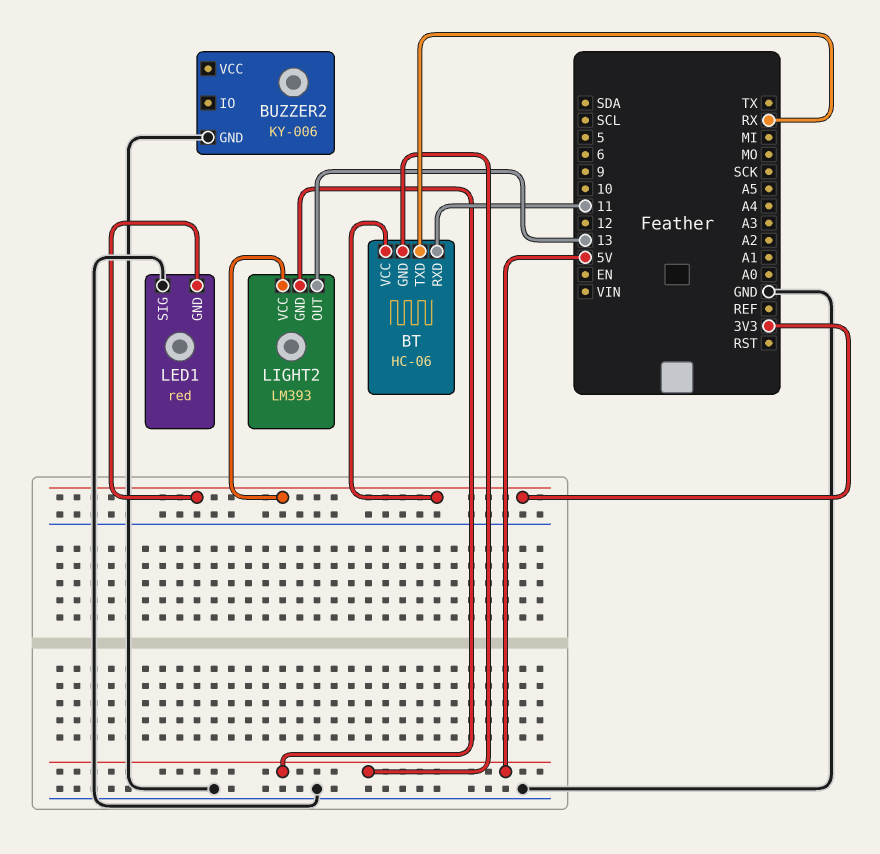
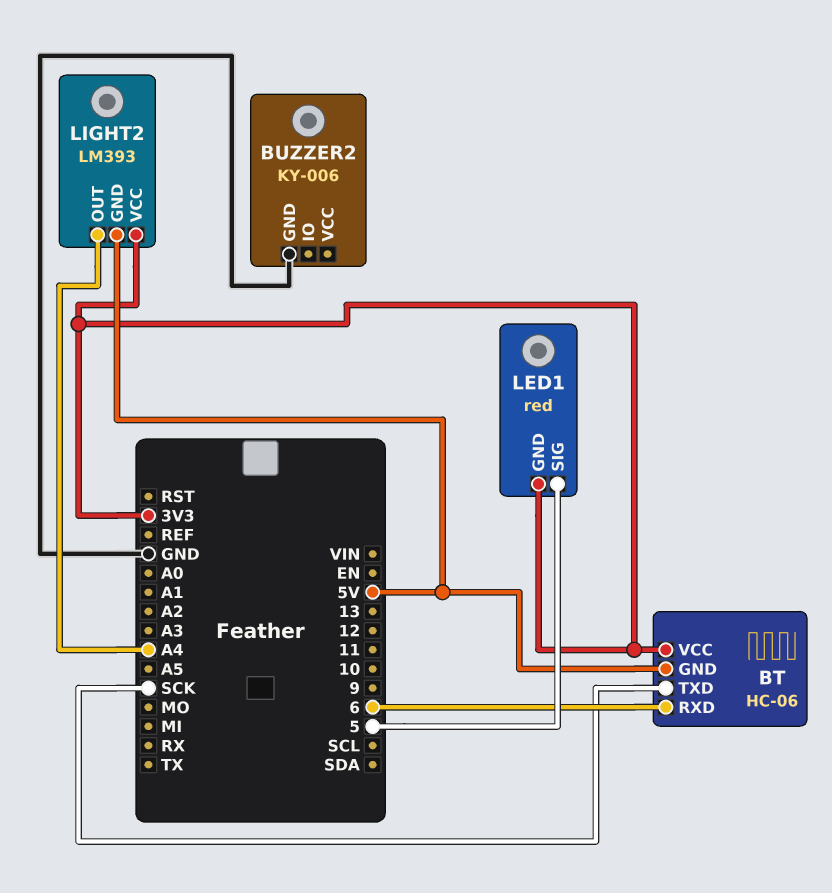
BT pin RXD: 11 -> 6
BT pin TXD: RX -> SCK
LED1 pin SIG: GND -> 5
LIGHT2 pin OUT: 13 -> A4

